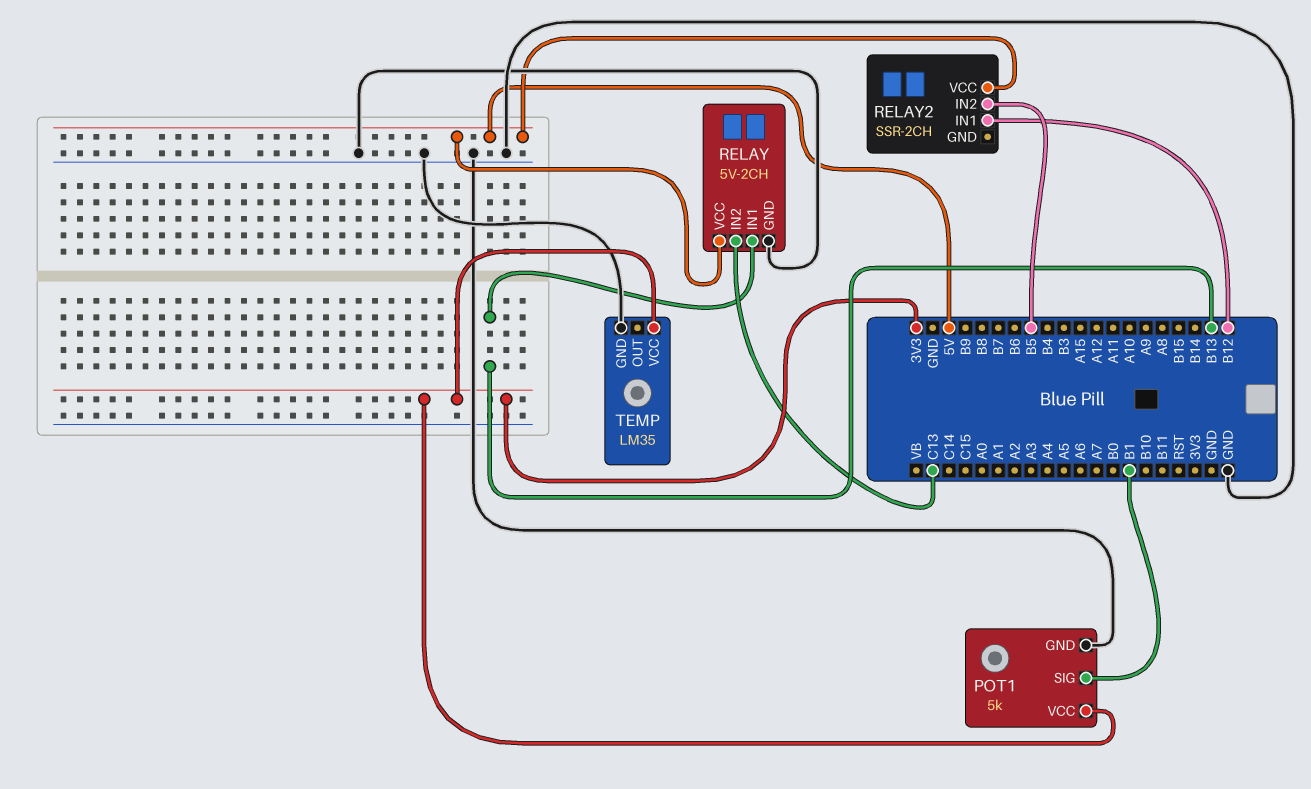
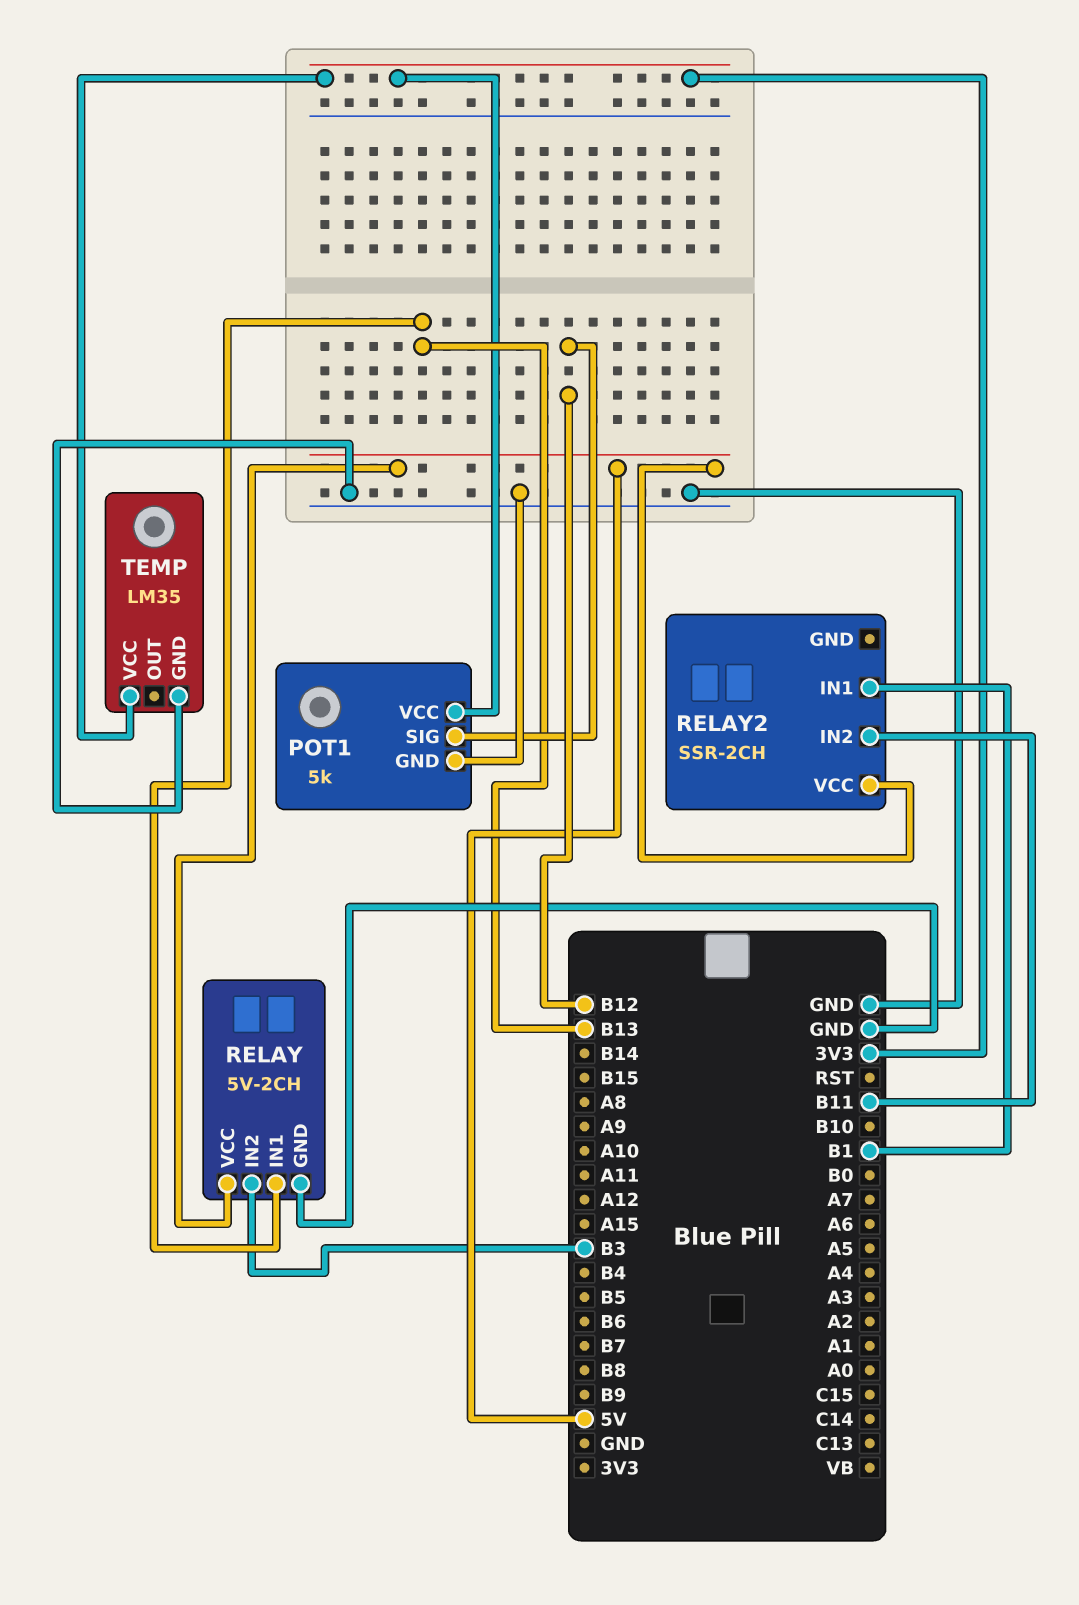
POT1 pin SIG: B1 -> B12
RELAY pin IN2: C13 -> B3
RELAY2 pin IN1: B12 -> B1
RELAY2 pin IN2: B5 -> B11

